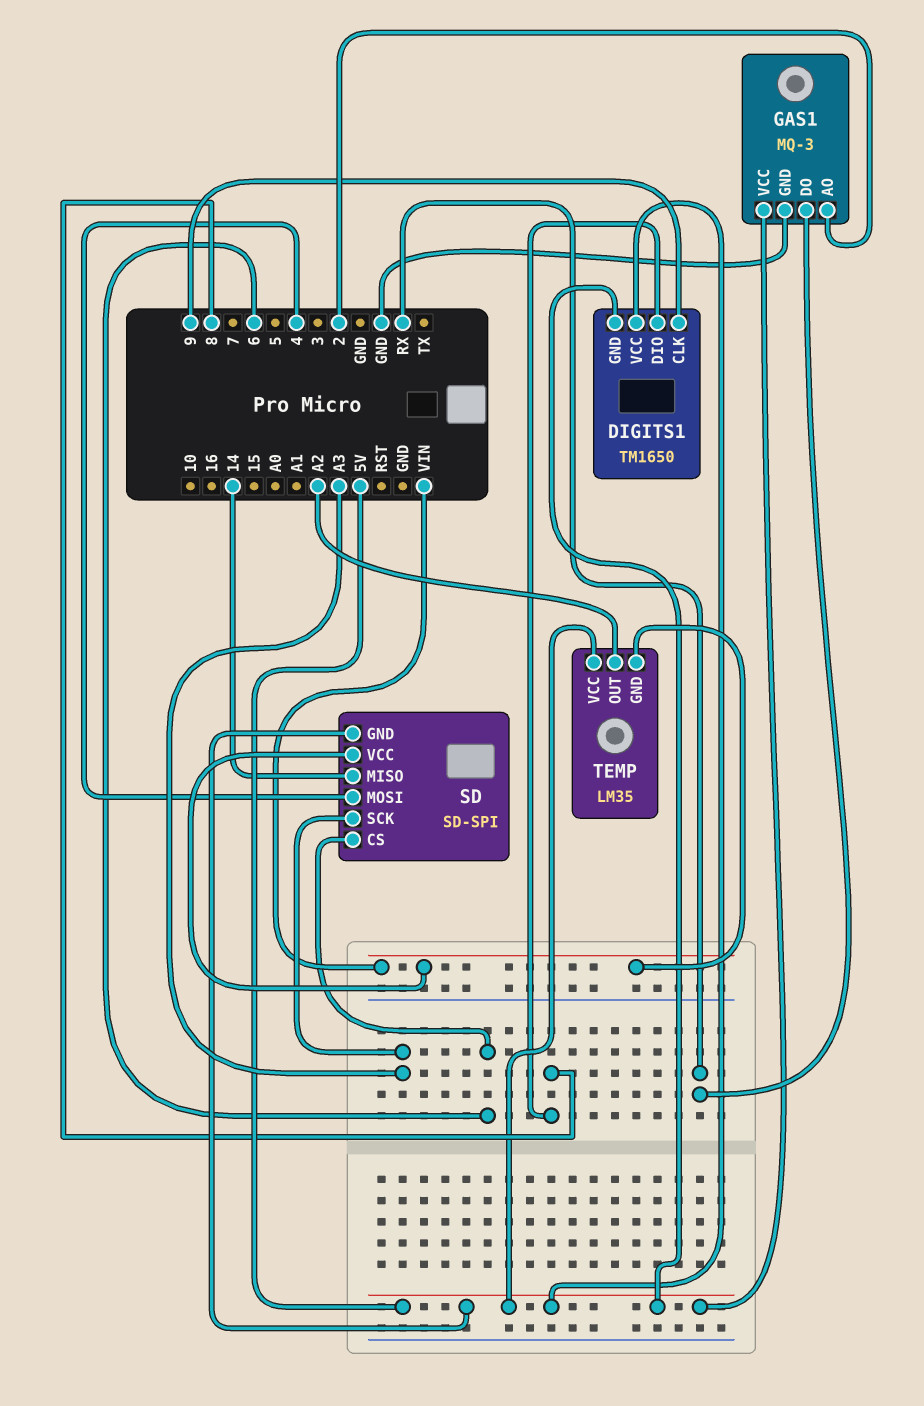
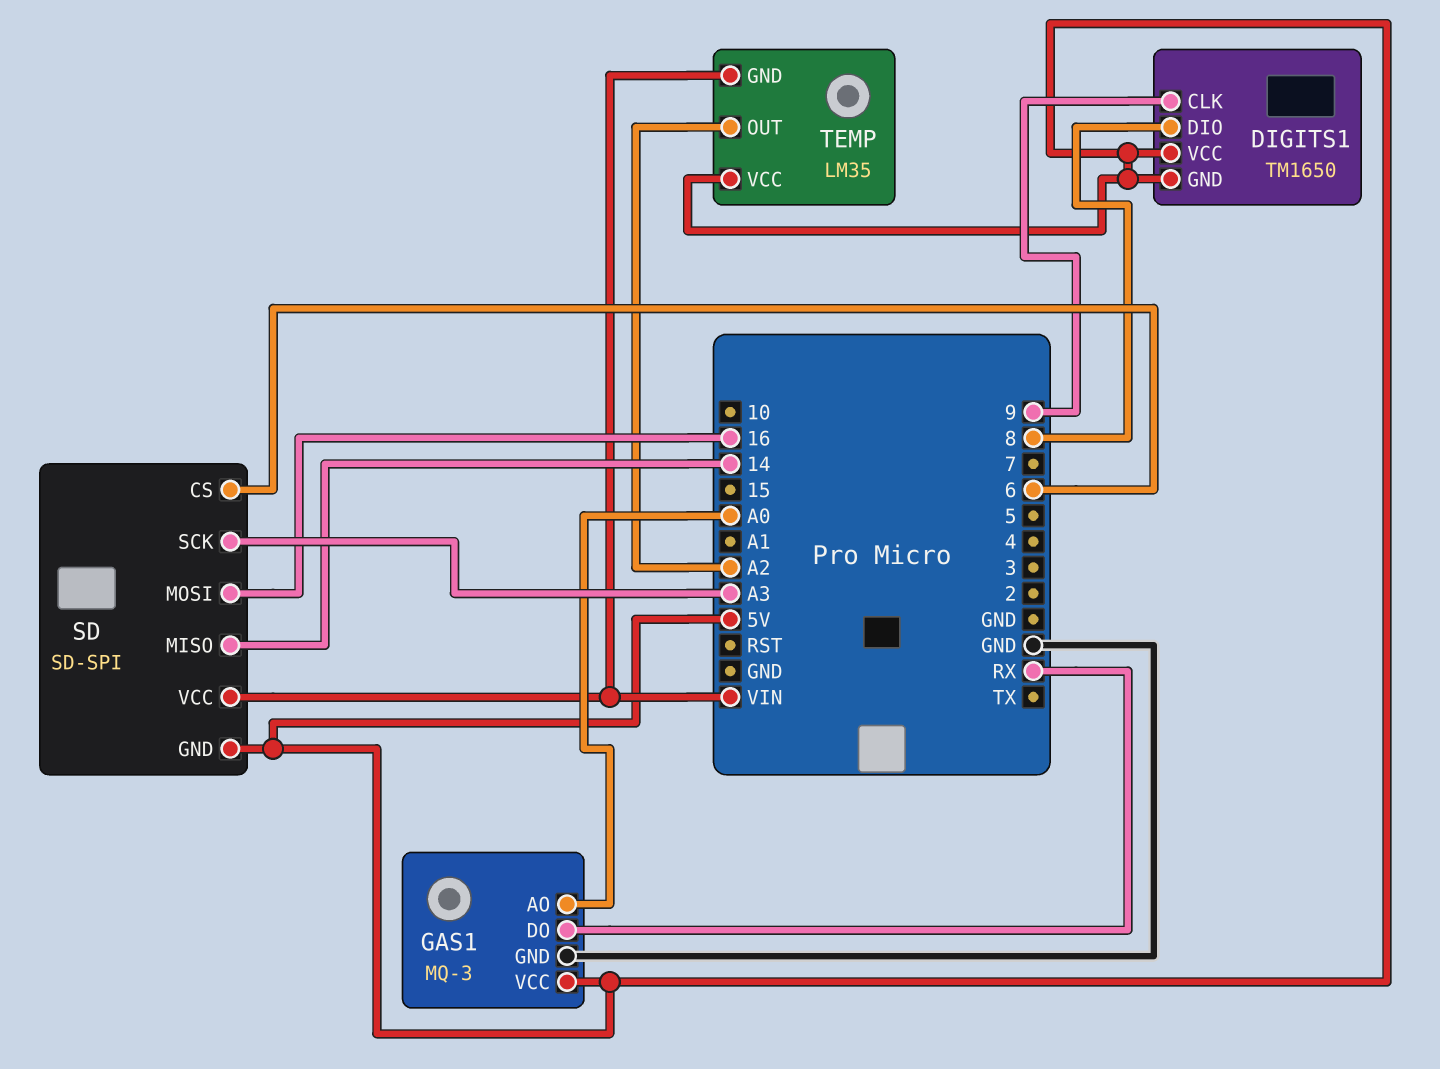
GAS1 pin AO: 2 -> A0
SD pin MOSI: 4 -> 16

